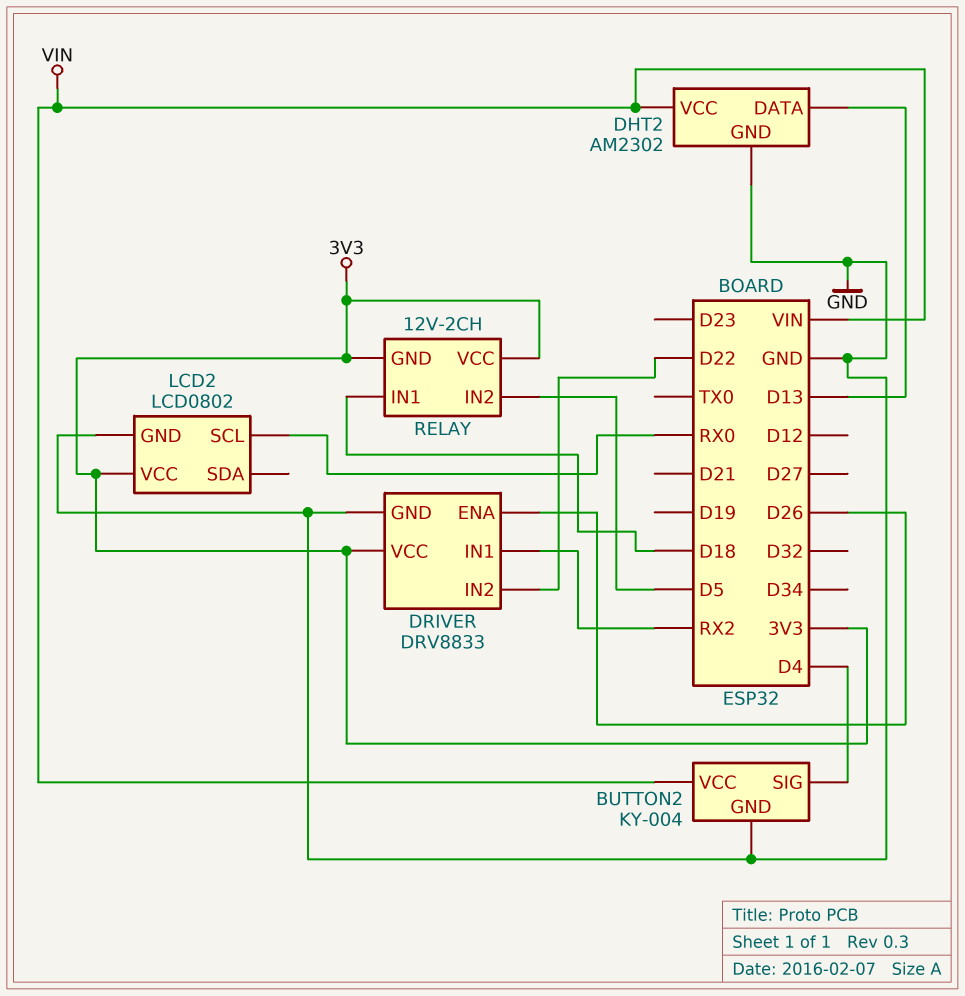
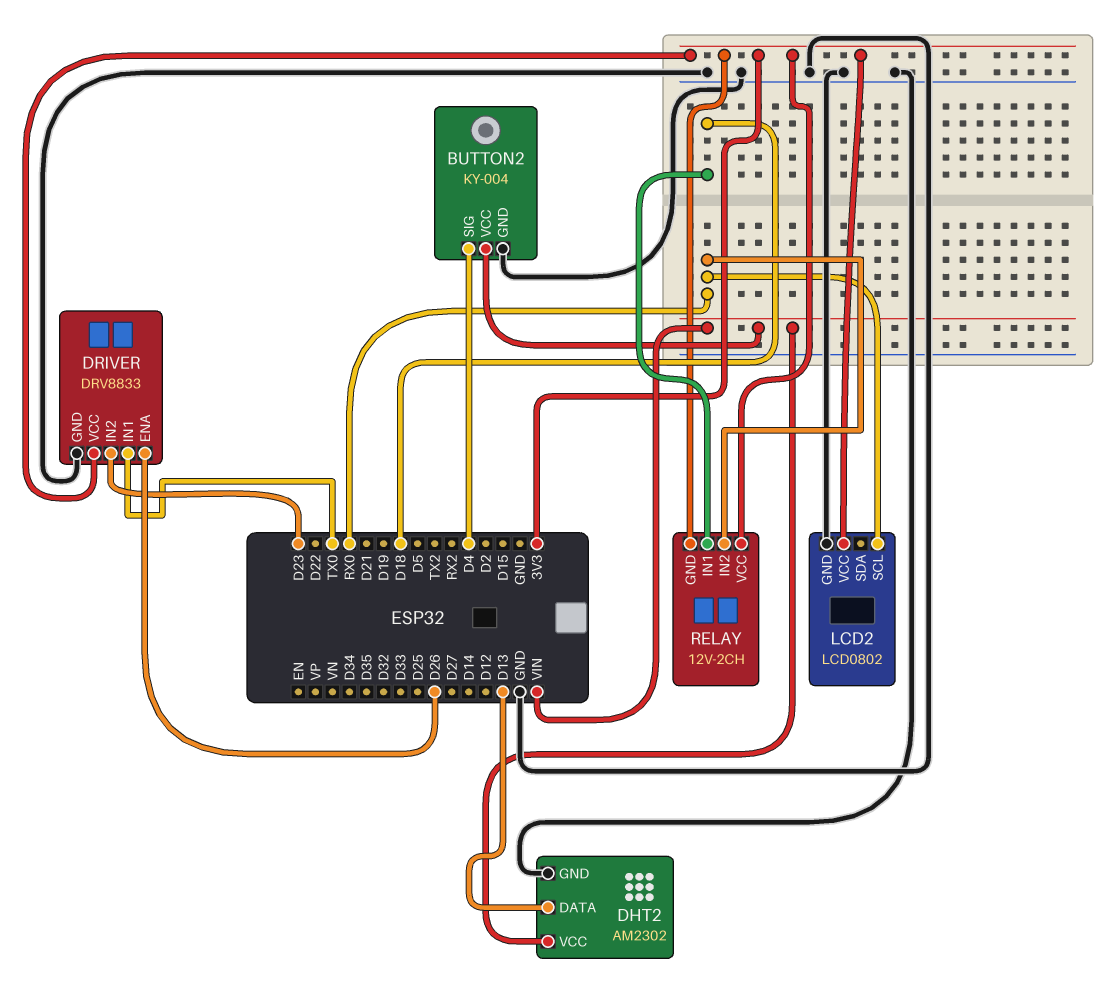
DRIVER pin IN1: RX2 -> TX0
DRIVER pin IN2: D22 -> D23
RELAY pin IN2: D5 -> RX0

